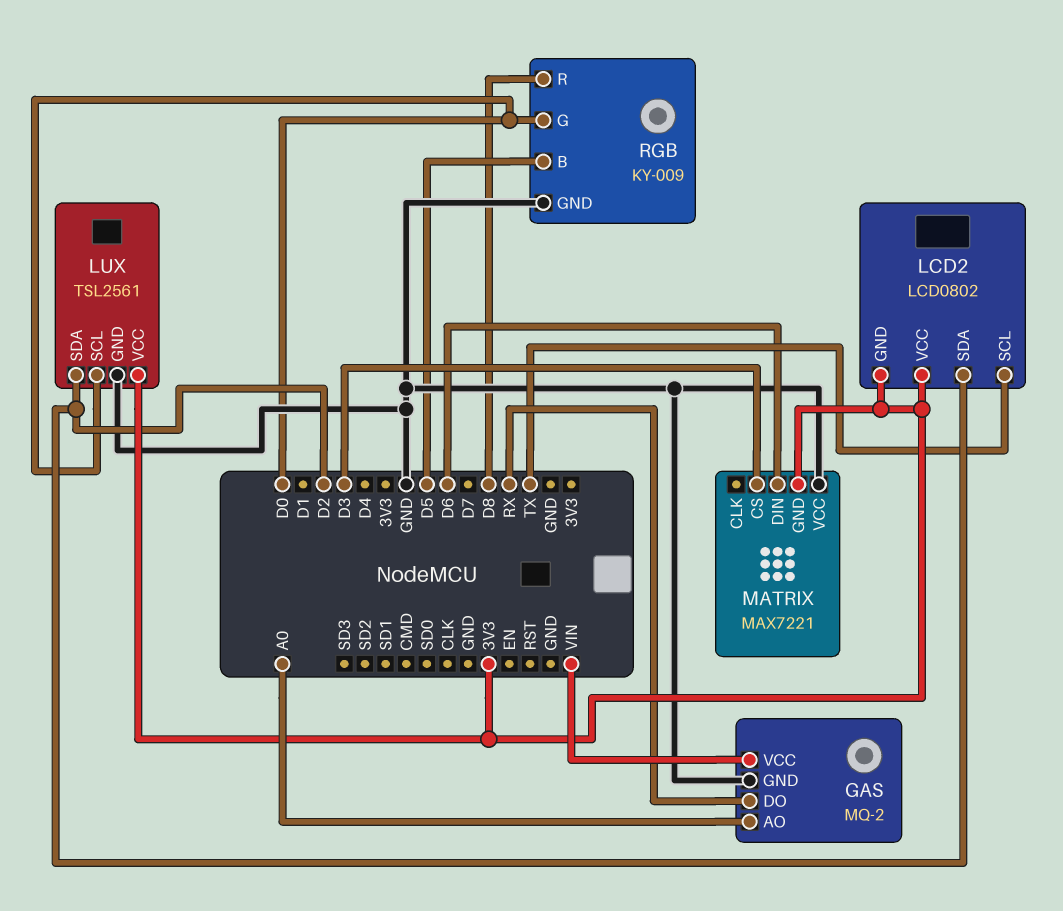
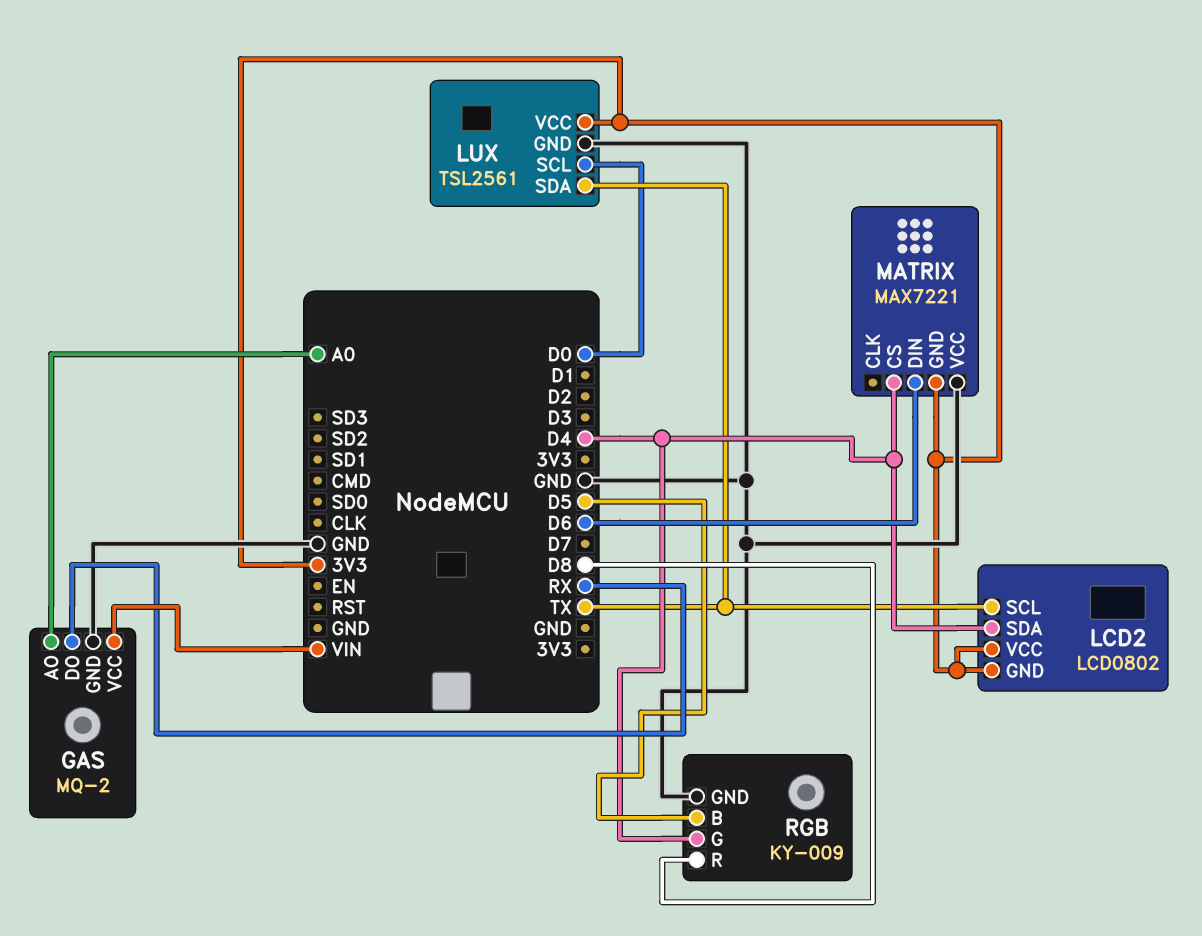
LCD2 pin SDA: D2 -> D4
LUX pin SDA: D2 -> TX
MATRIX pin CS: D3 -> D4
RGB pin G: D0 -> D4

